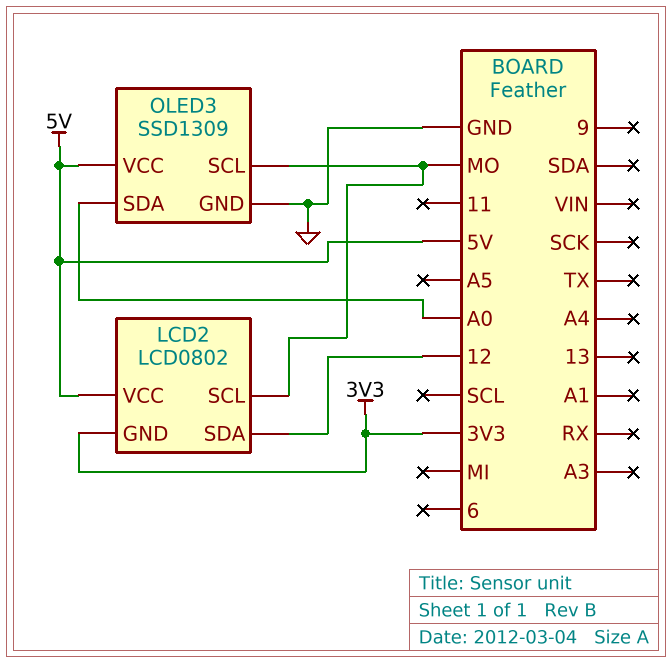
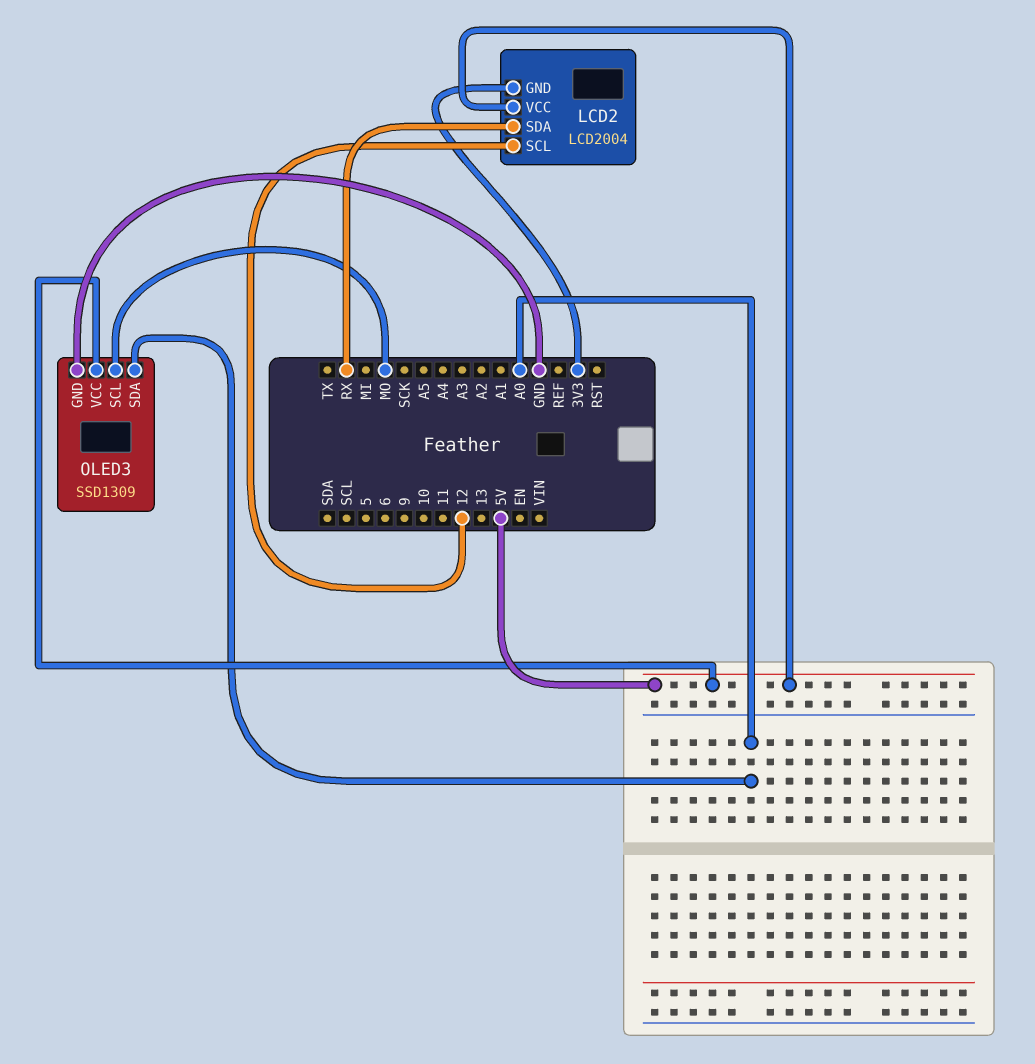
LCD2: LCD0802 -> LCD2004
LCD2 pin SCL: MO -> 12
LCD2 pin SDA: 12 -> RX

